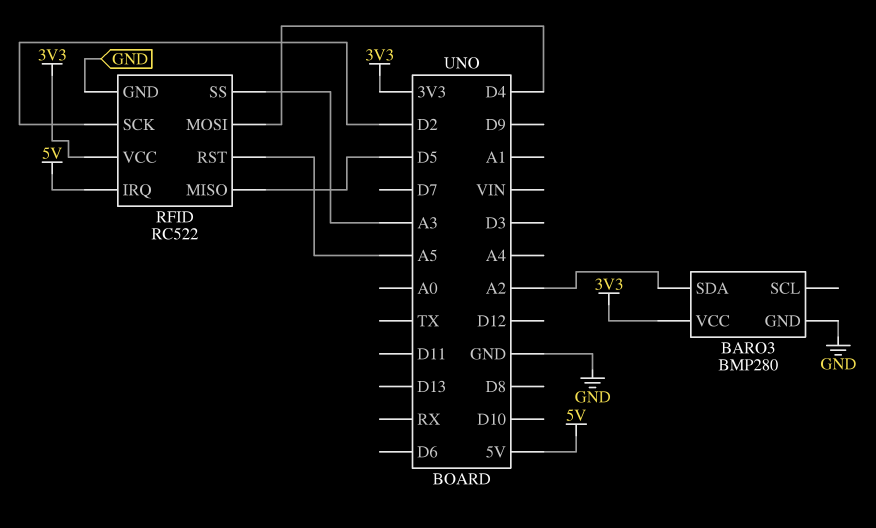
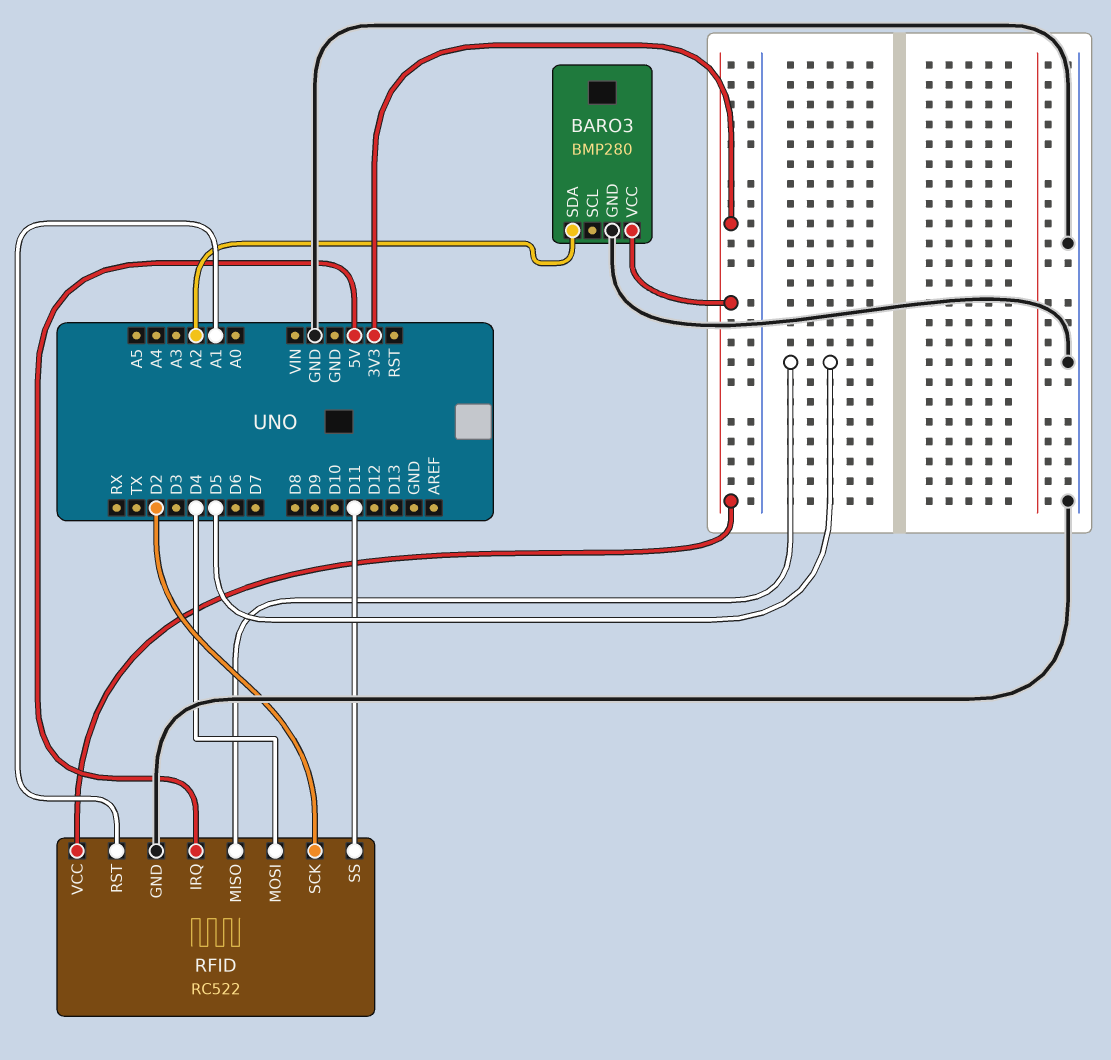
RFID pin RST: A5 -> A1
RFID pin SS: A3 -> D11

